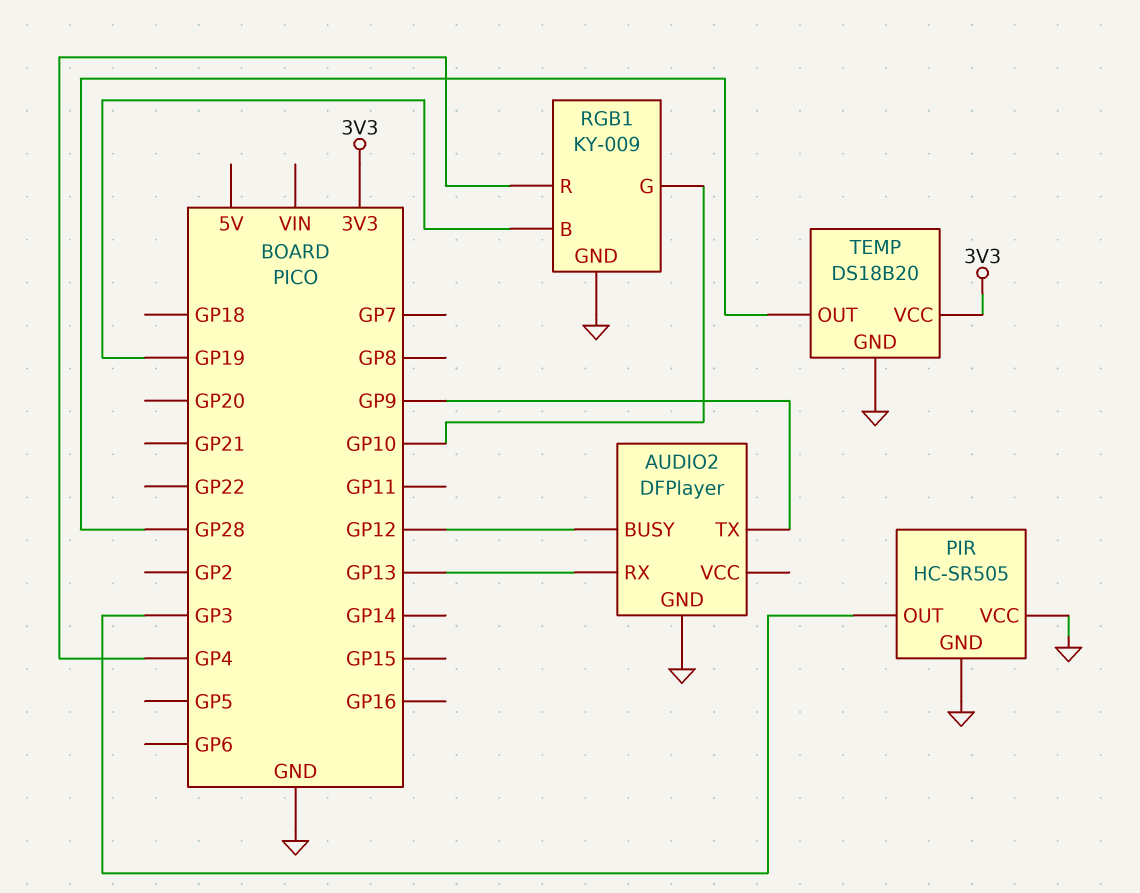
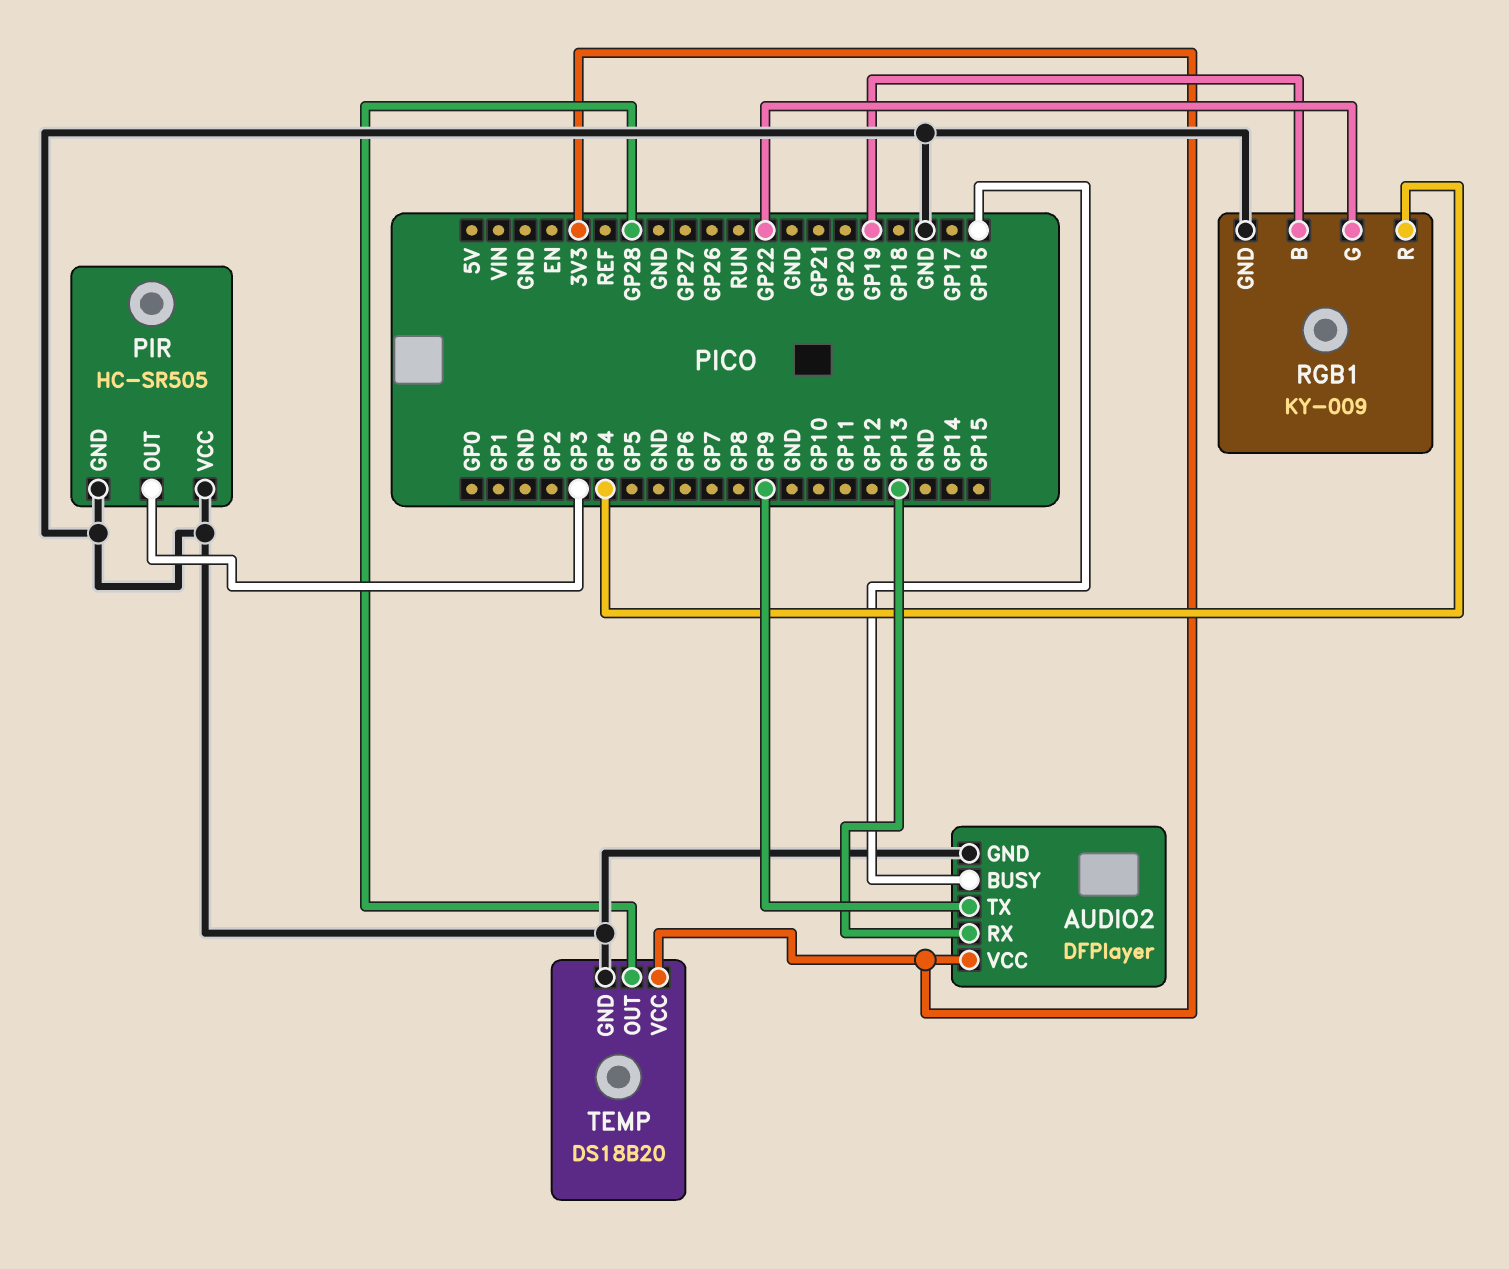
AUDIO2 pin BUSY: GP12 -> GP16
AUDIO2 pin VCC: none -> 3V3
RGB1 pin G: GP10 -> GP22

